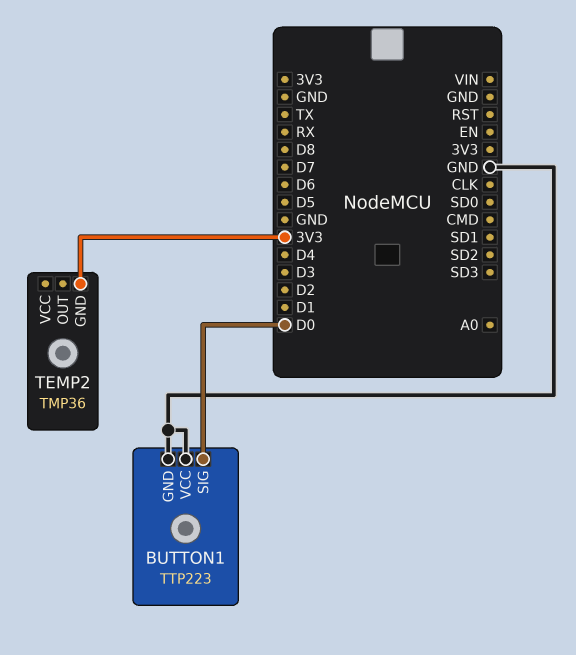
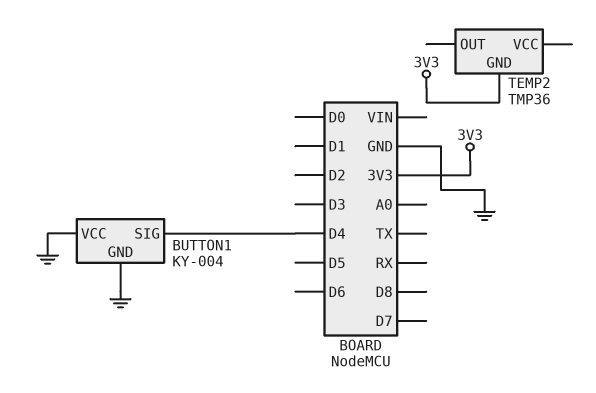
BUTTON1: TTP223 -> KY-004
BUTTON1 pin SIG: D0 -> D4

